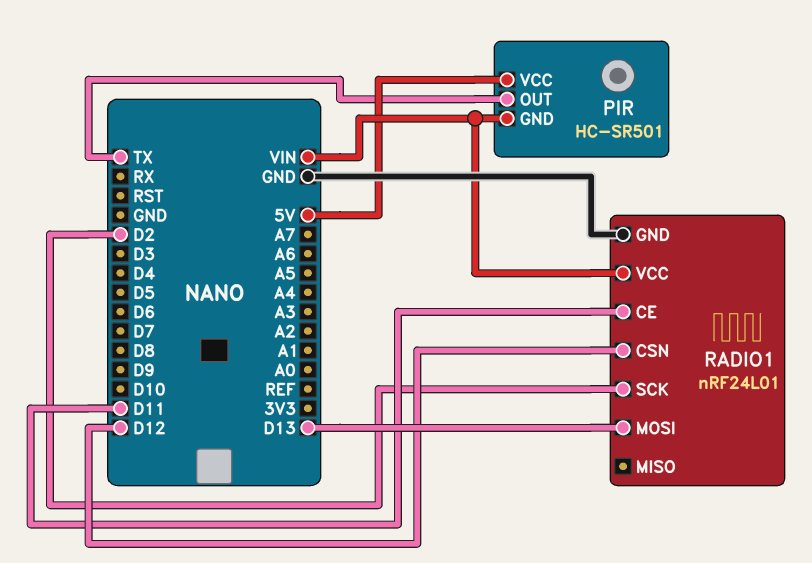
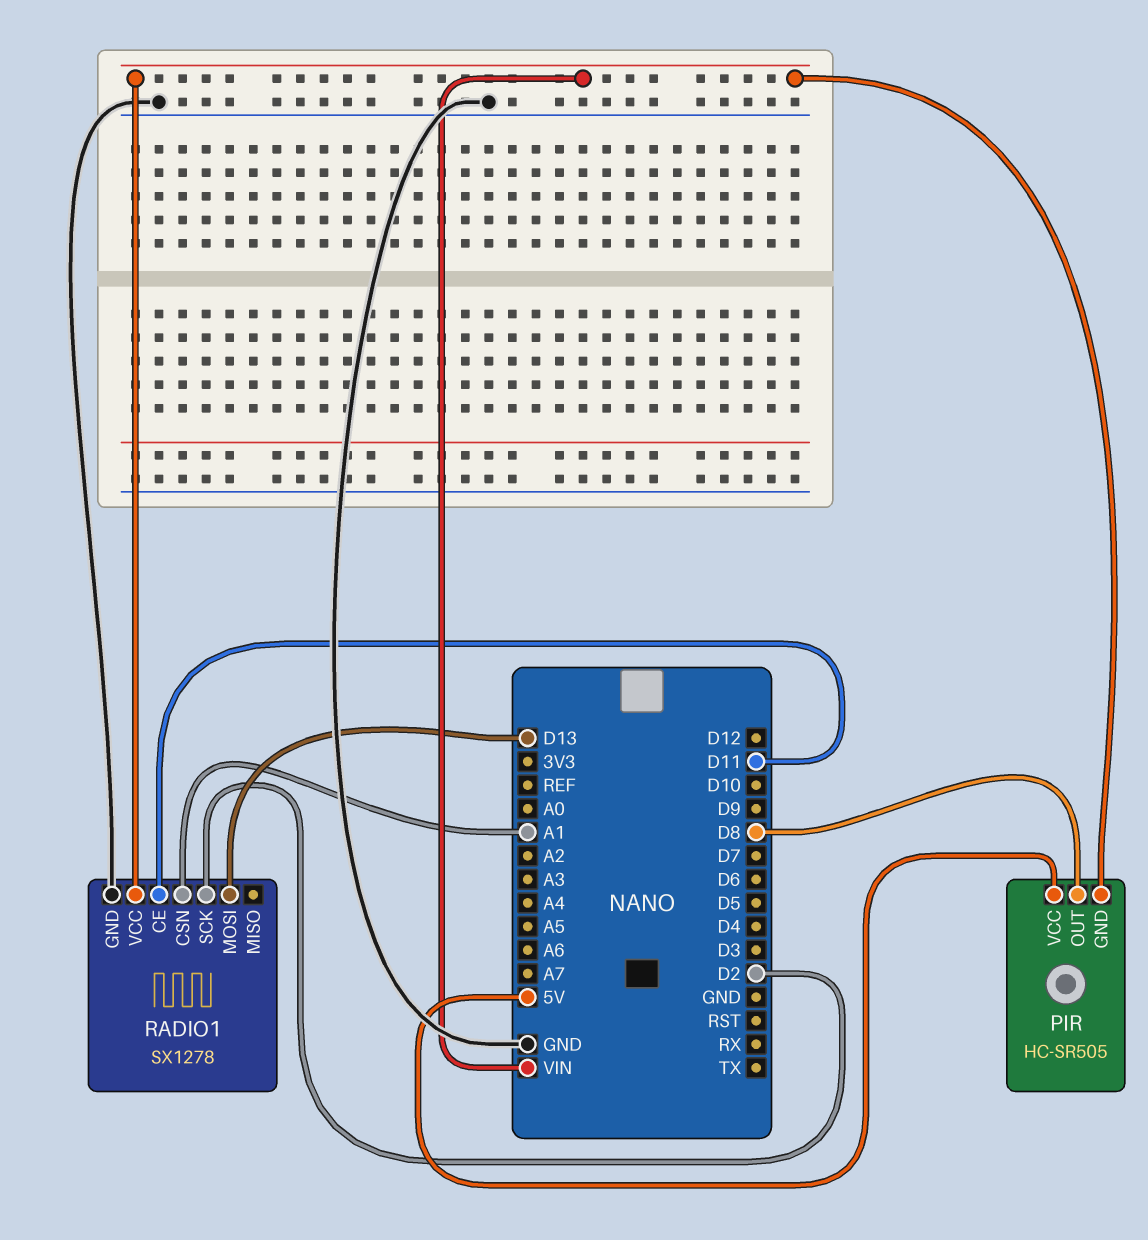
PIR: HC-SR501 -> HC-SR505
PIR pin OUT: TX -> D8
RADIO1: nRF24L01 -> SX1278
RADIO1 pin CSN: D12 -> A1

